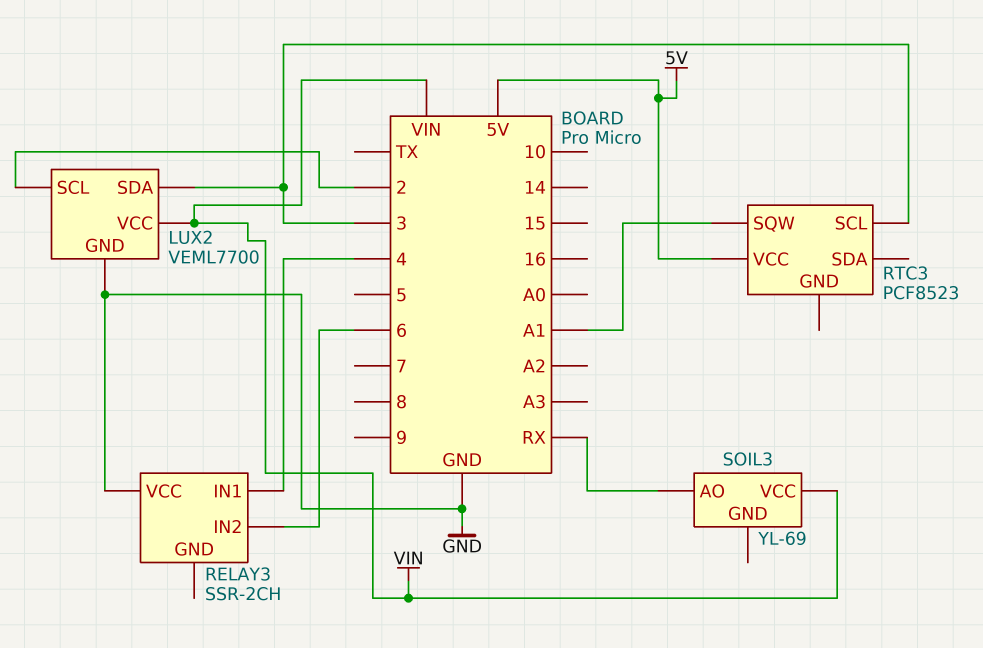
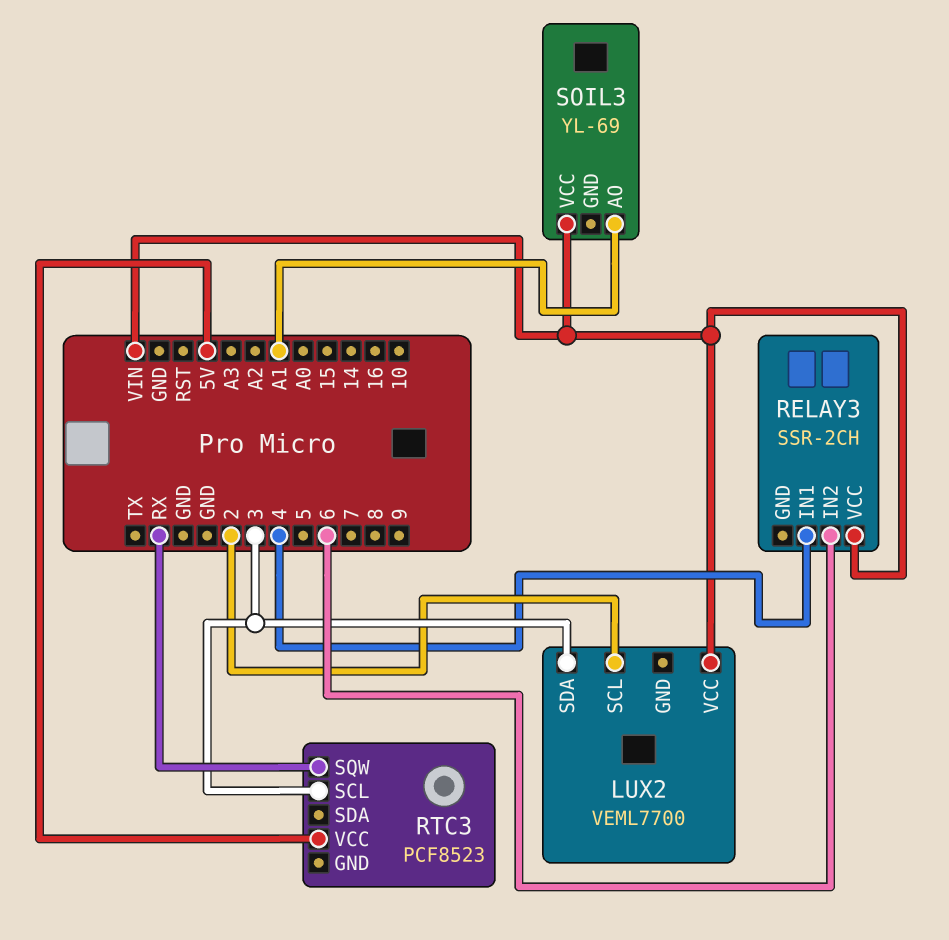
LUX2 pin GND: GND -> none
RELAY3 pin VCC: GND -> VIN
RTC3 pin SQW: A1 -> RX
SOIL3 pin AO: RX -> A1

